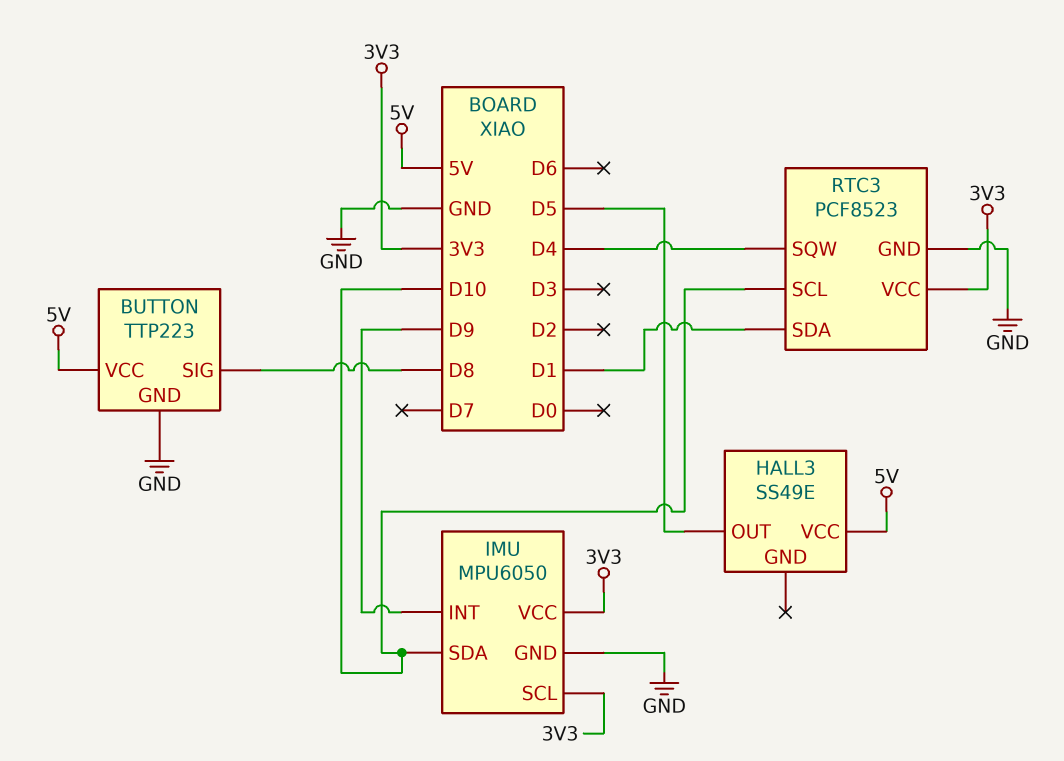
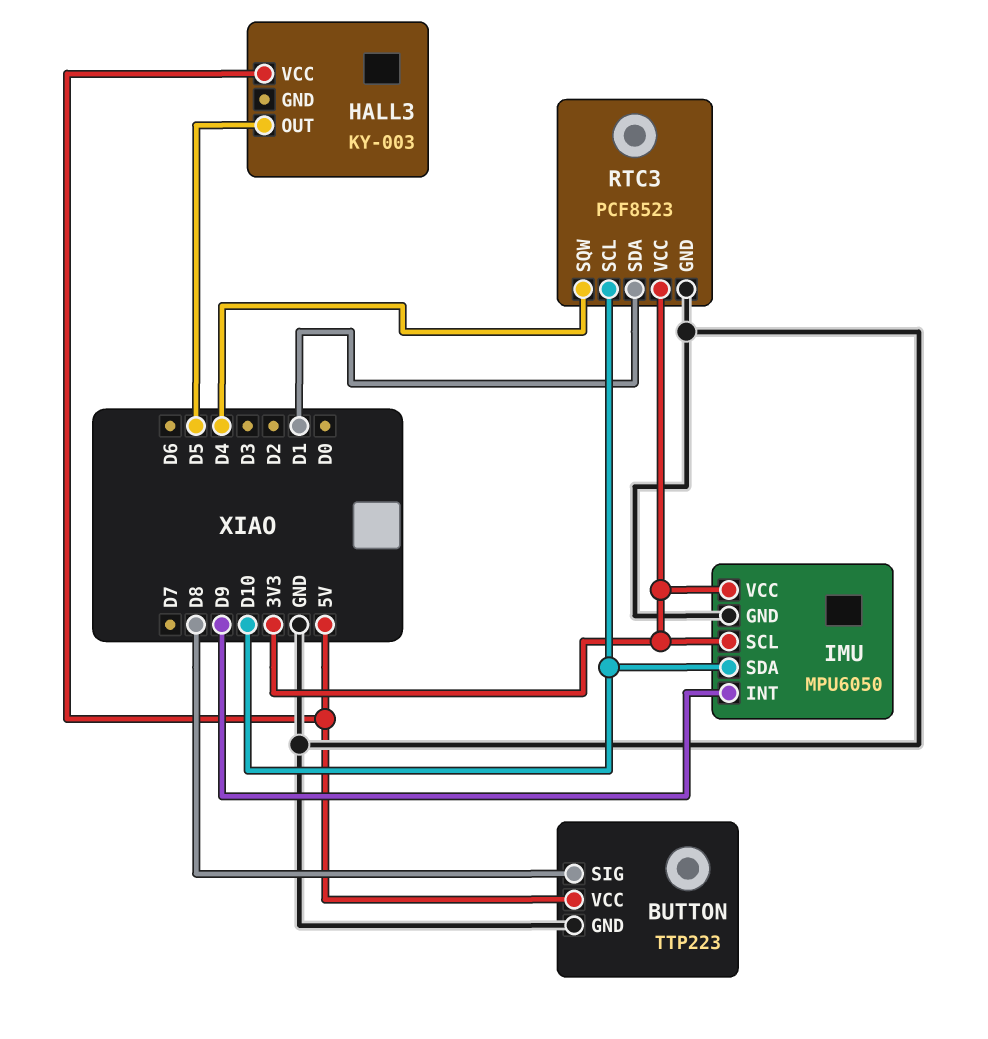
HALL3: SS49E -> KY-003

